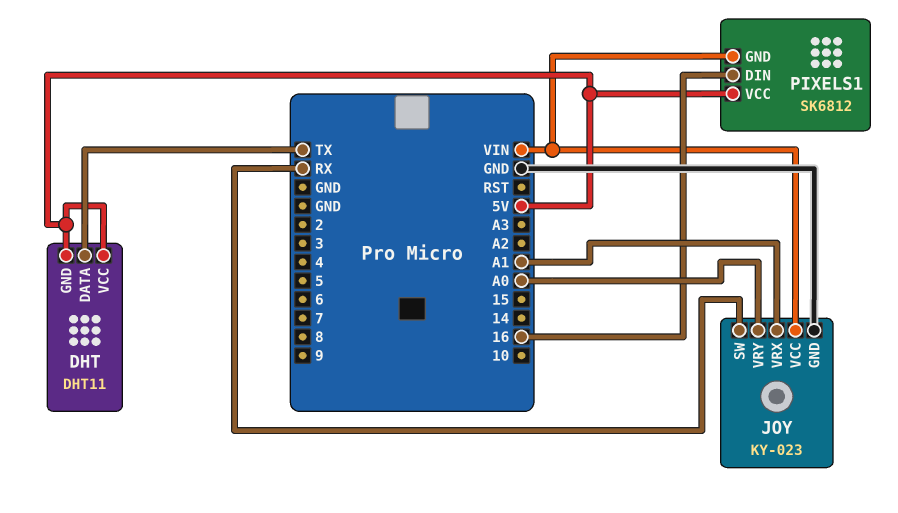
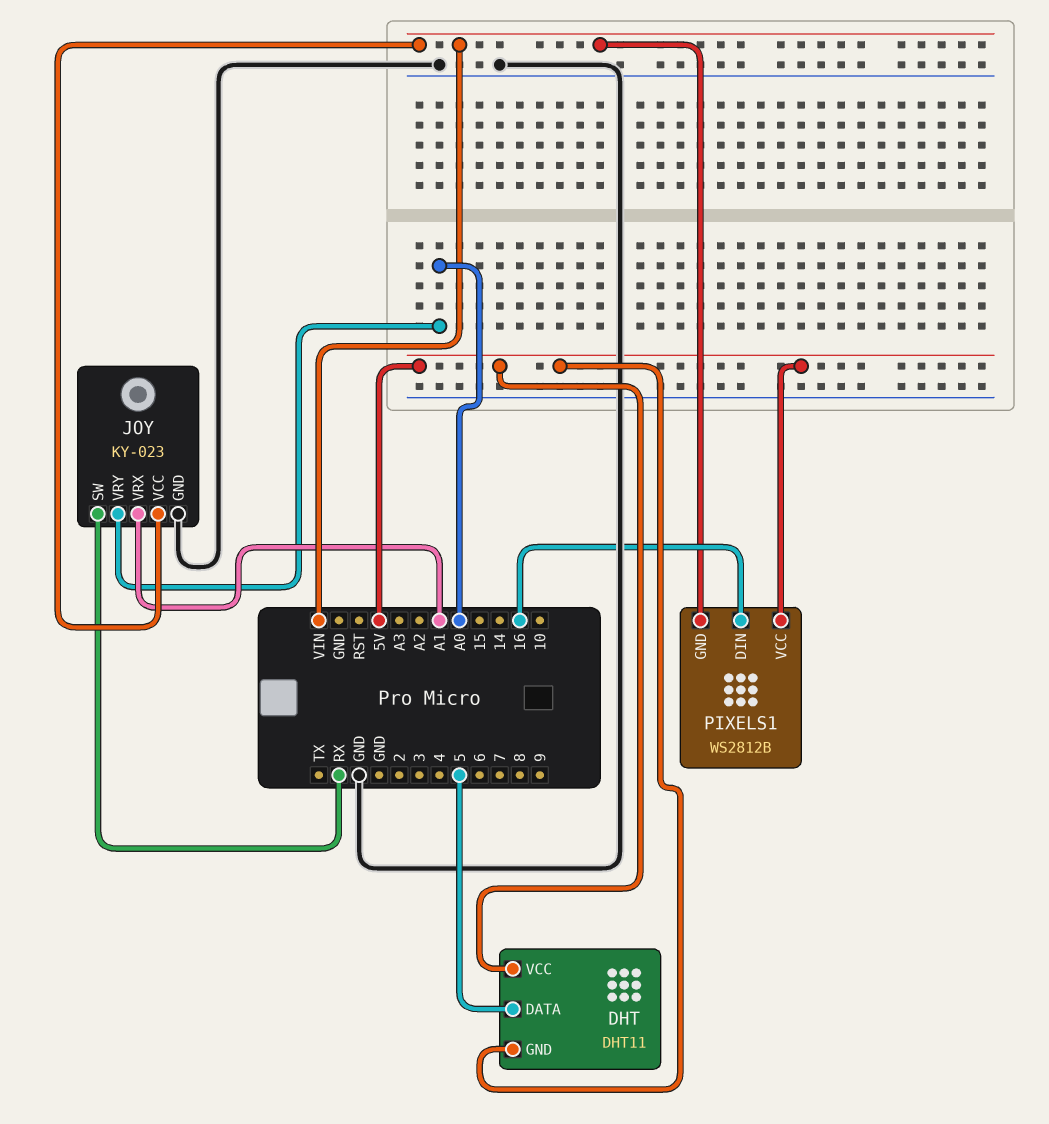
DHT pin DATA: TX -> 5
PIXELS1: SK6812 -> WS2812B

